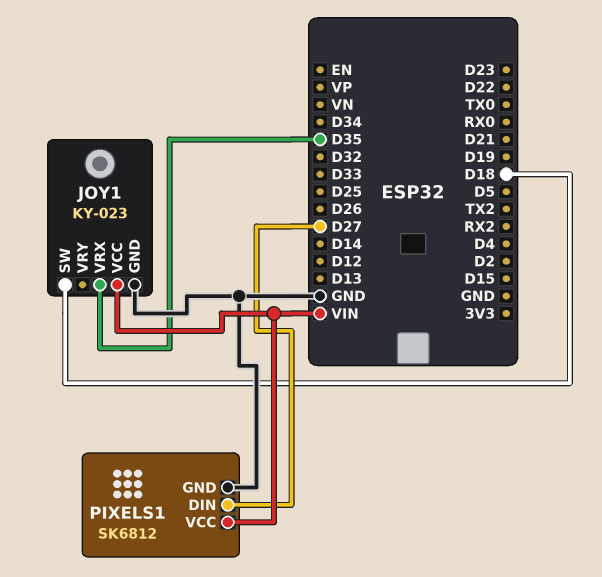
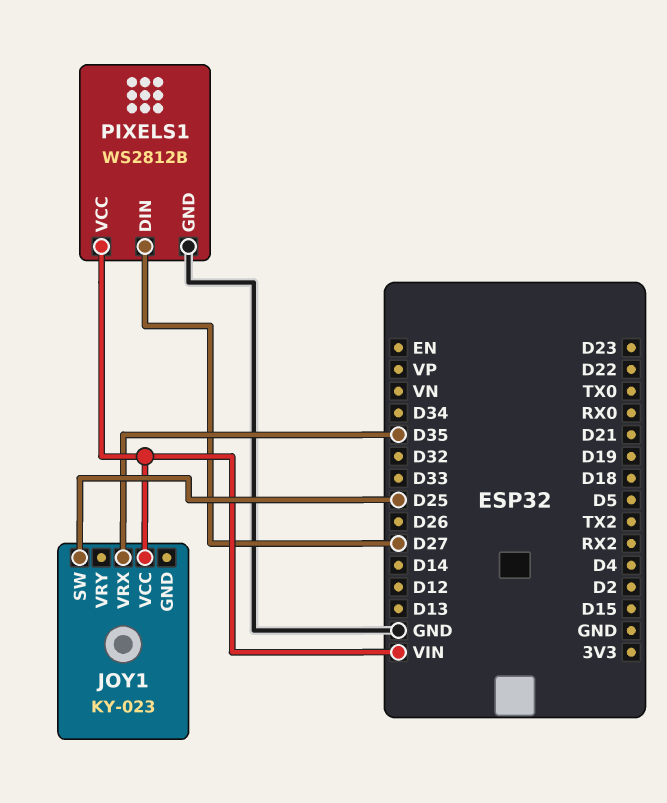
JOY1 pin GND: GND -> none
JOY1 pin SW: D18 -> D25
PIXELS1: SK6812 -> WS2812B

